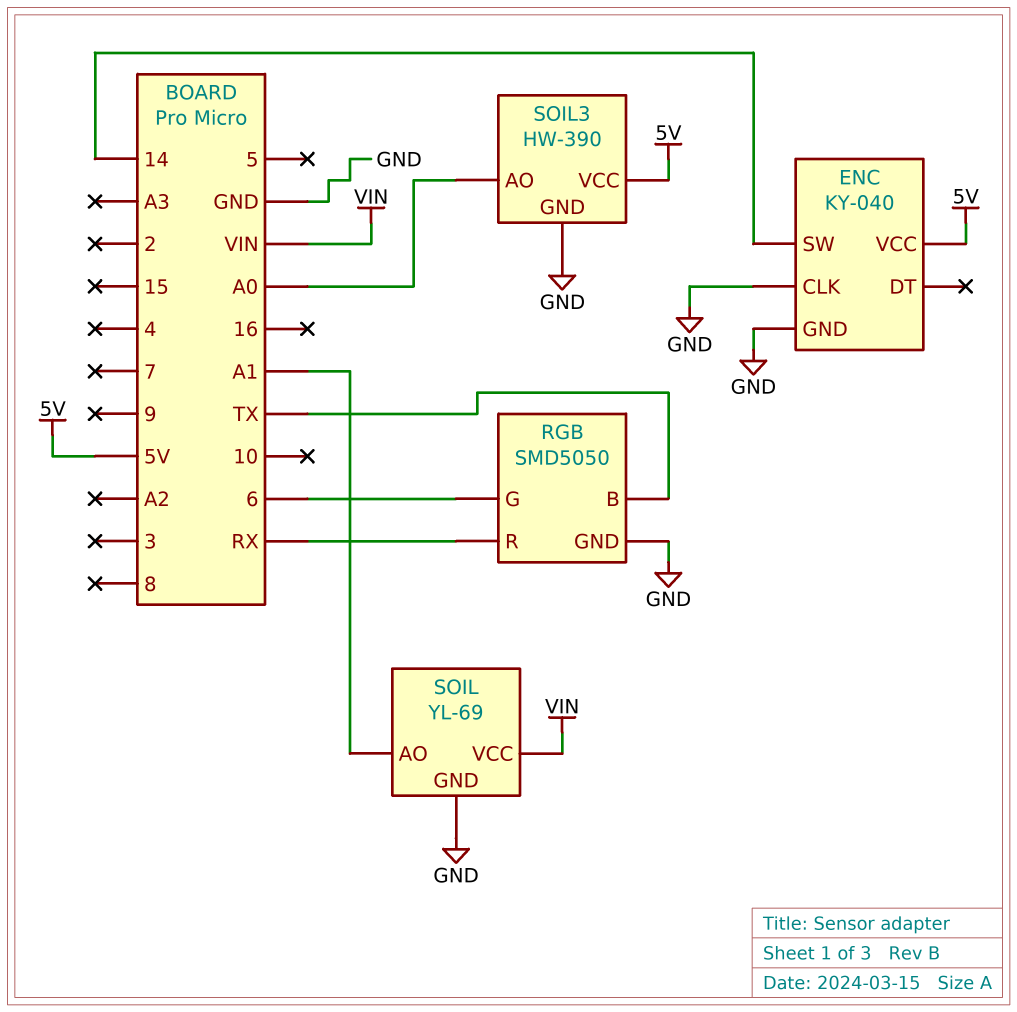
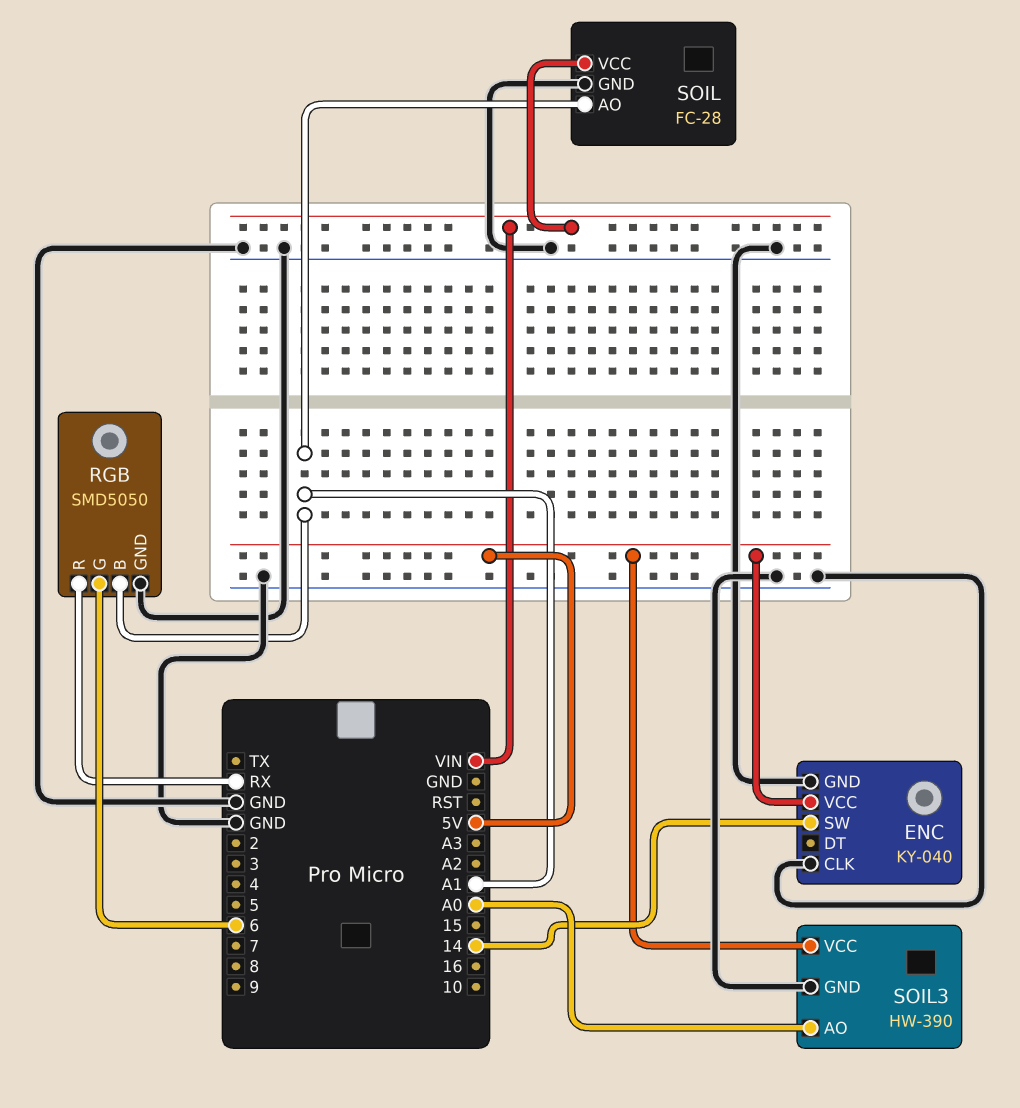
RGB pin B: TX -> A1
SOIL: YL-69 -> FC-28

